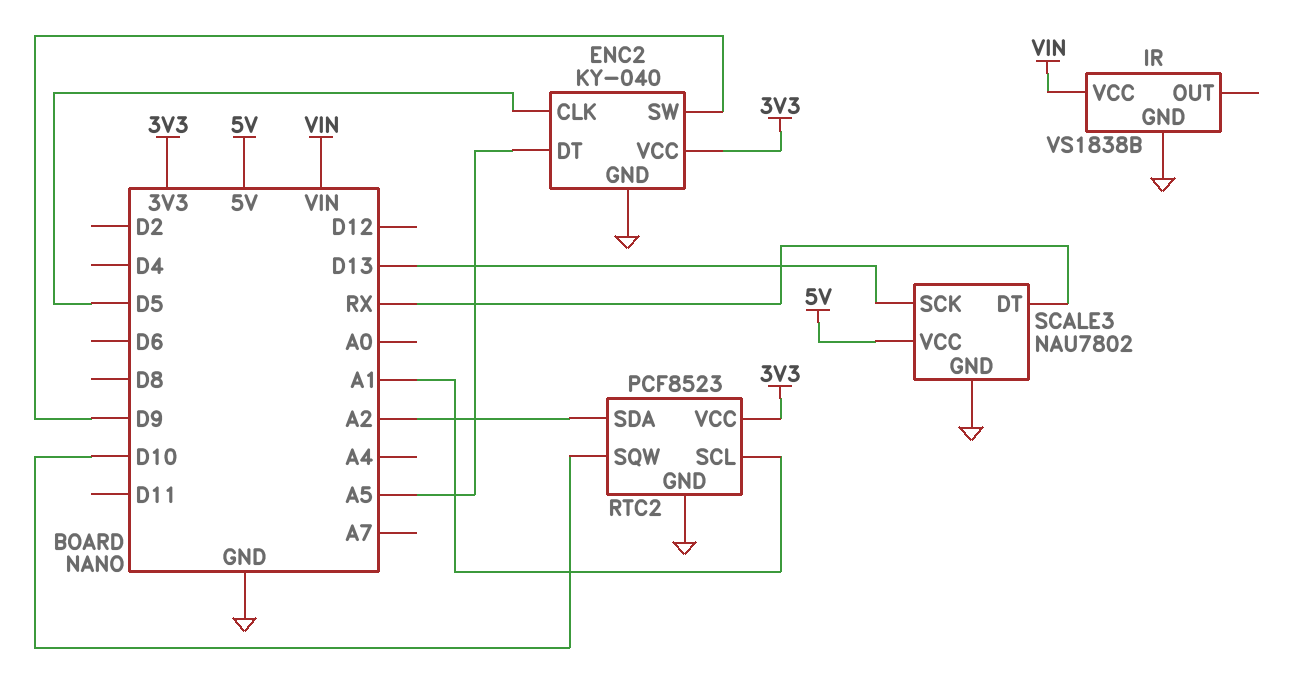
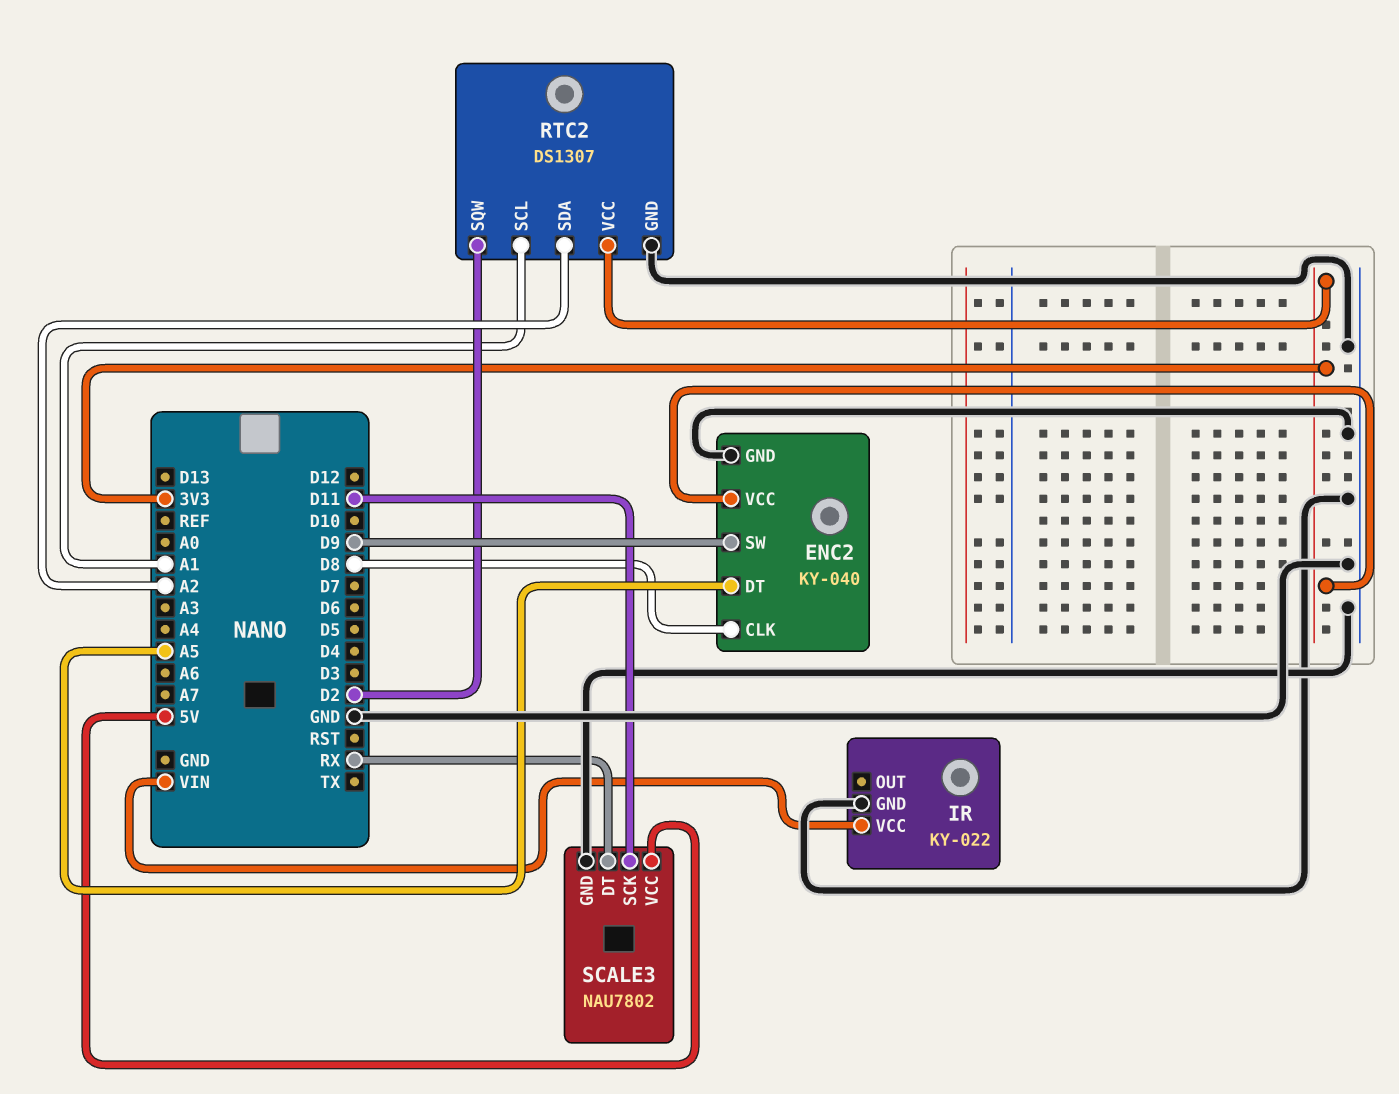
ENC2 pin CLK: D5 -> D8
IR: VS1838B -> KY-022
RTC2: PCF8523 -> DS1307
RTC2 pin SQW: D10 -> D2
SCALE3 pin SCK: D13 -> D11

